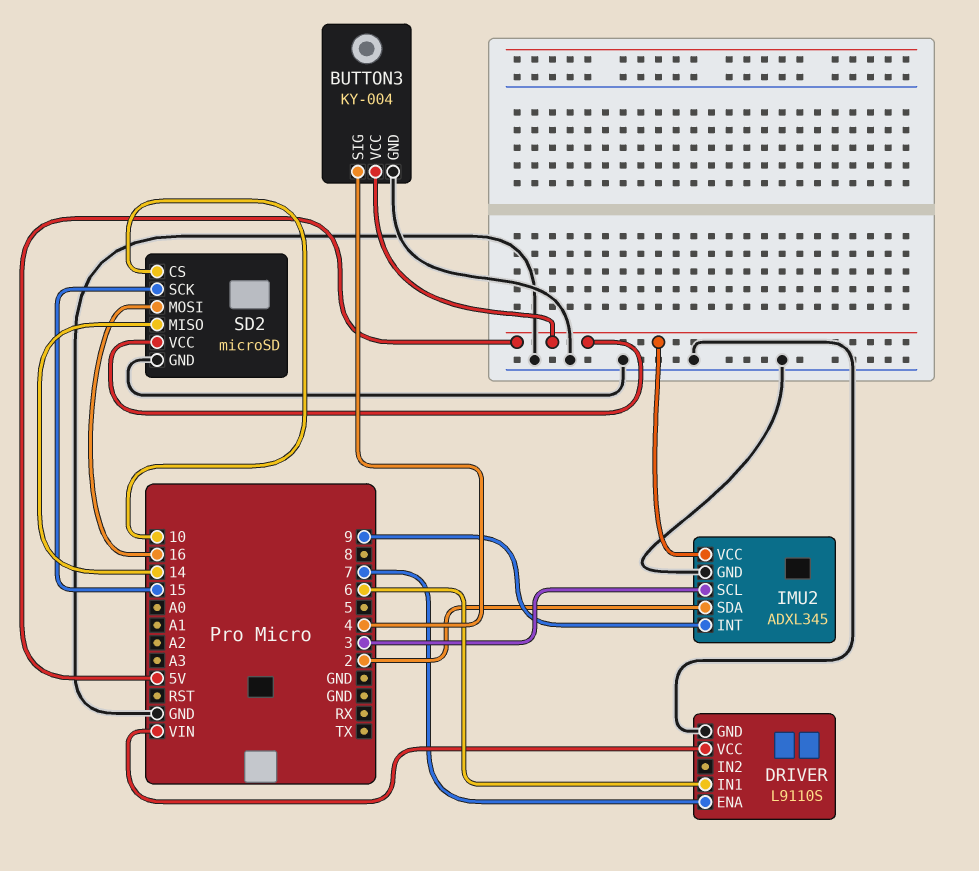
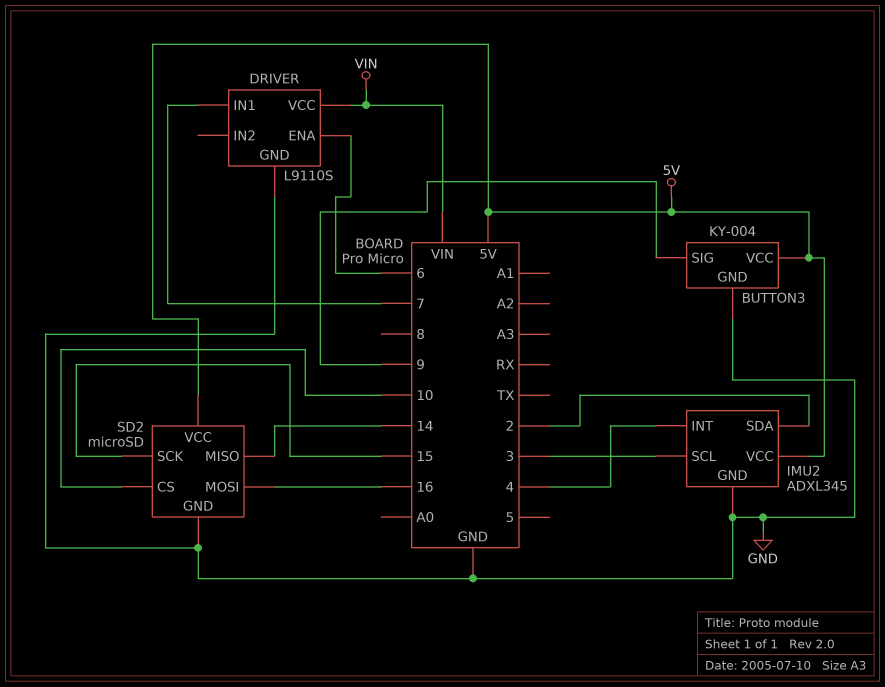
BUTTON3 pin SIG: 4 -> 9
DRIVER pin ENA: 7 -> 6
DRIVER pin IN1: 6 -> 7
IMU2 pin INT: 9 -> 4

